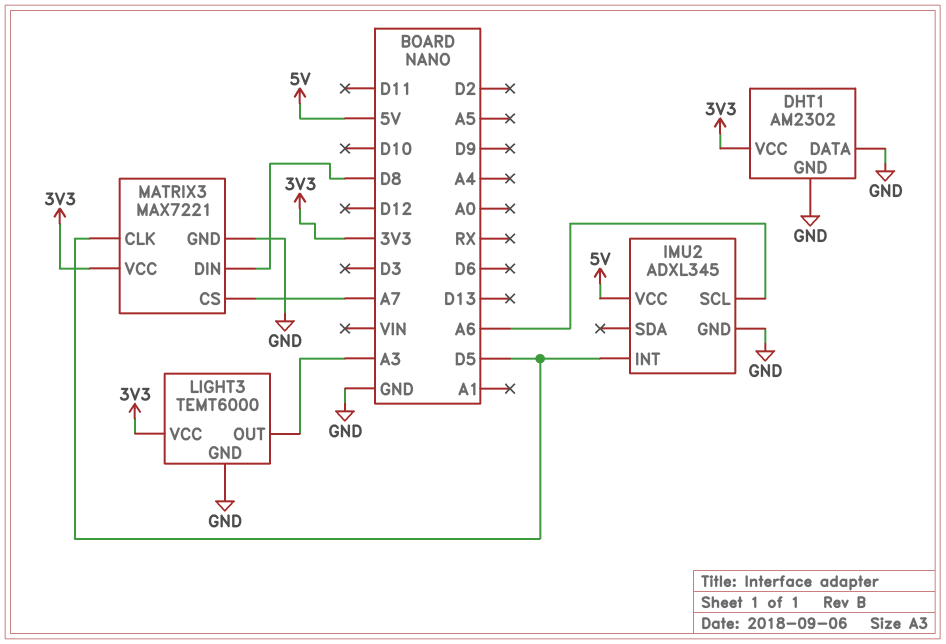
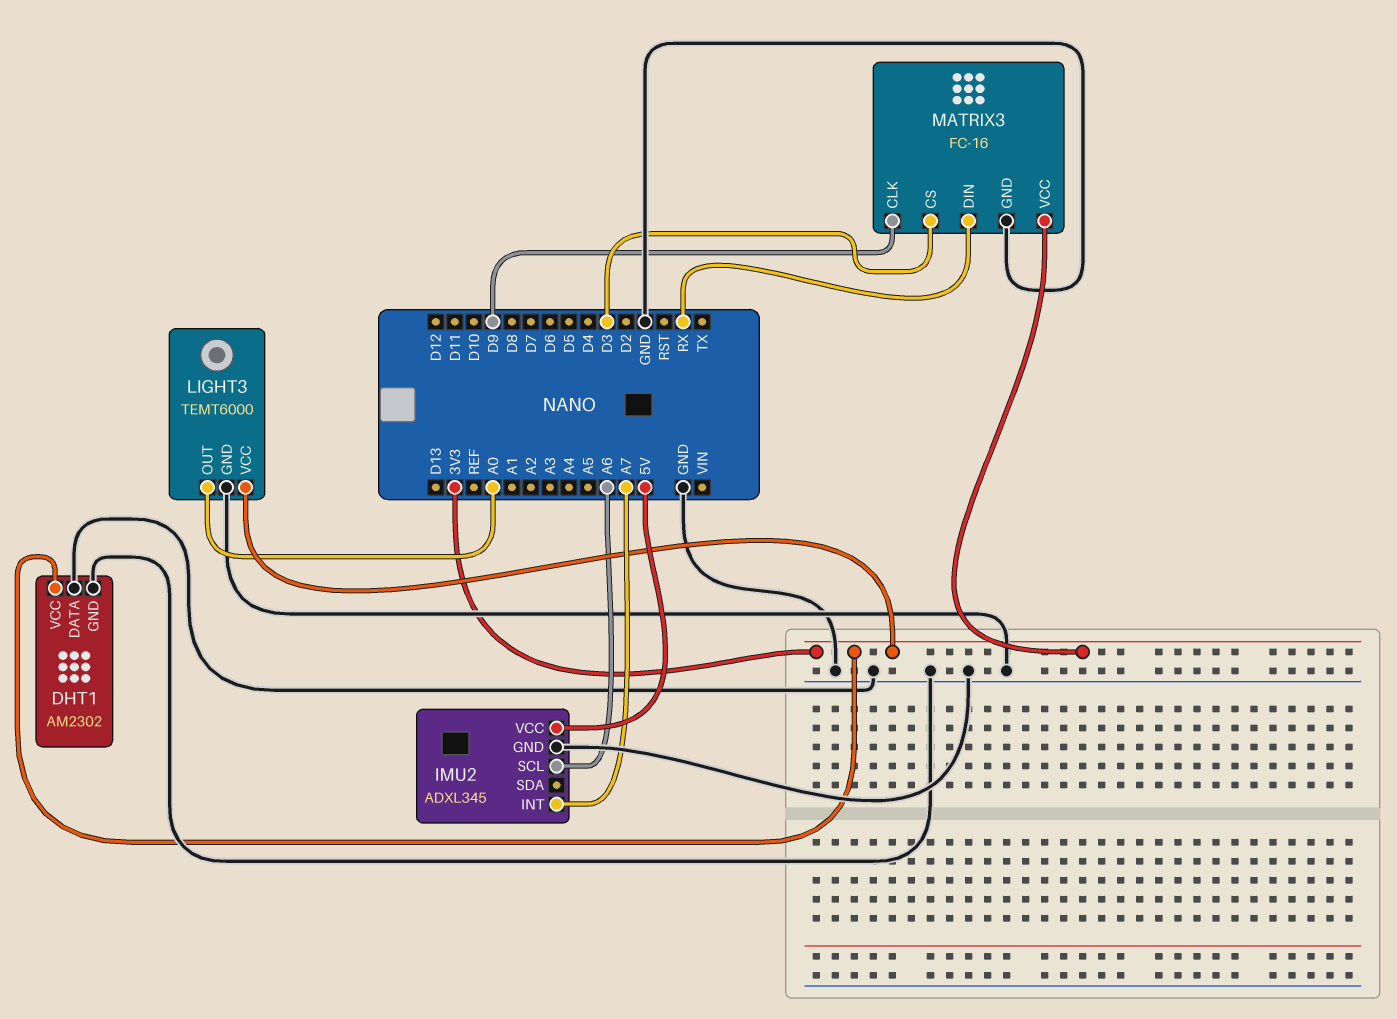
IMU2 pin INT: D5 -> A7
LIGHT3 pin OUT: A3 -> A0
MATRIX3: MAX7221 -> FC-16
MATRIX3 pin CLK: D5 -> D9
MATRIX3 pin CS: A7 -> D3
MATRIX3 pin DIN: D8 -> RX

